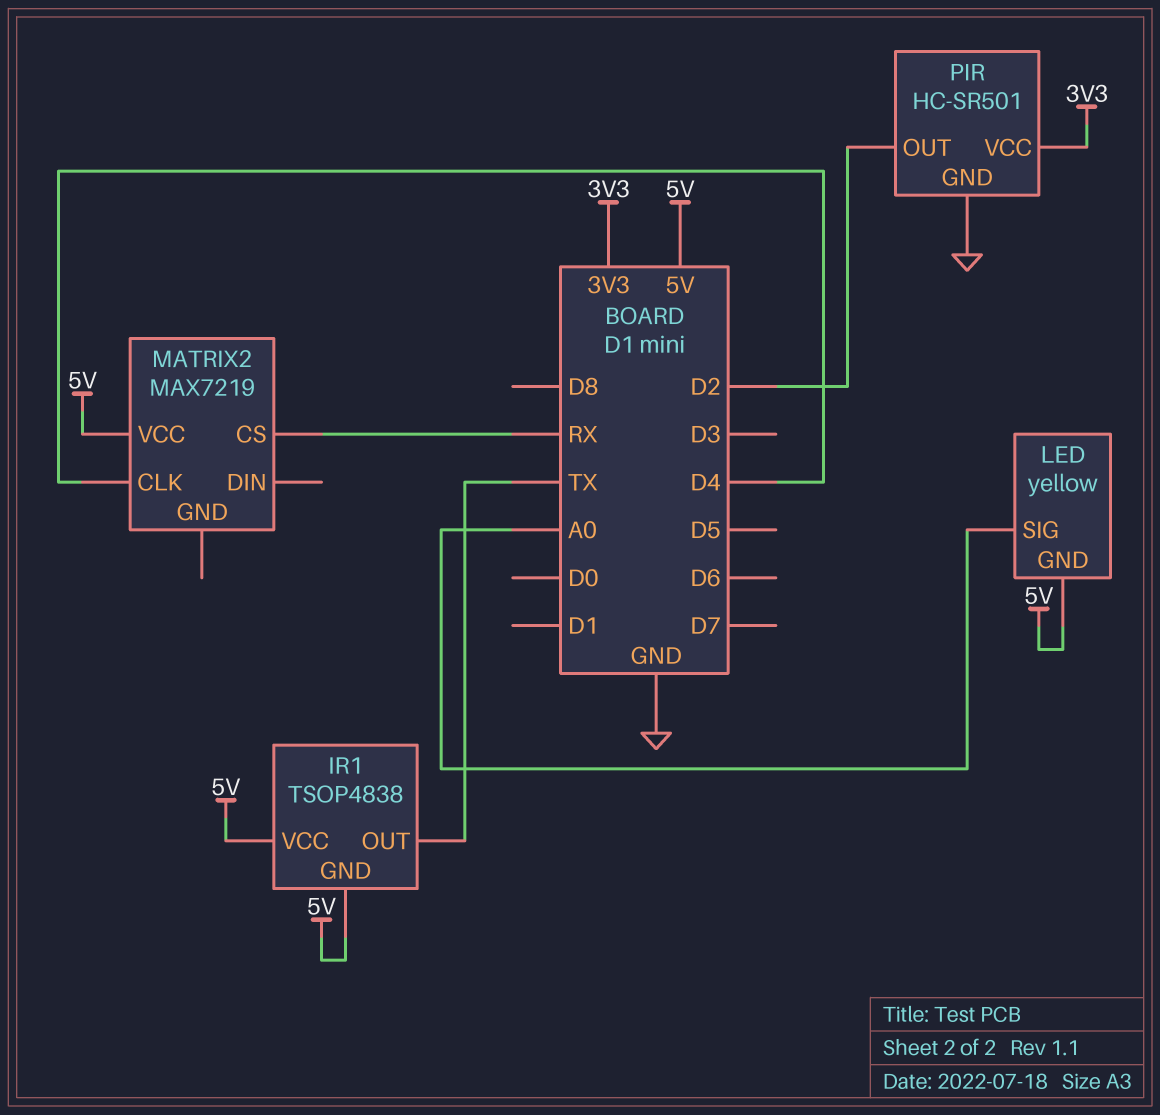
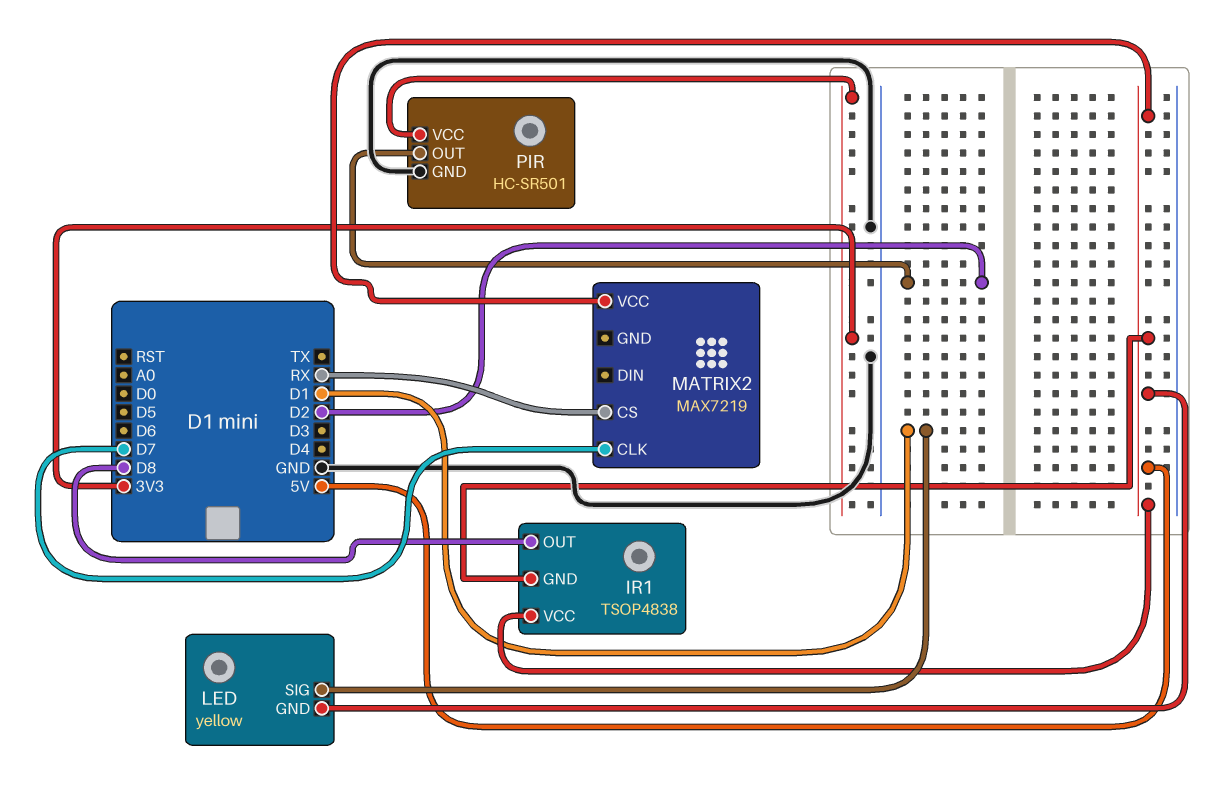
IR1 pin OUT: TX -> D8
LED pin SIG: A0 -> D1
MATRIX2 pin CLK: D4 -> D7

